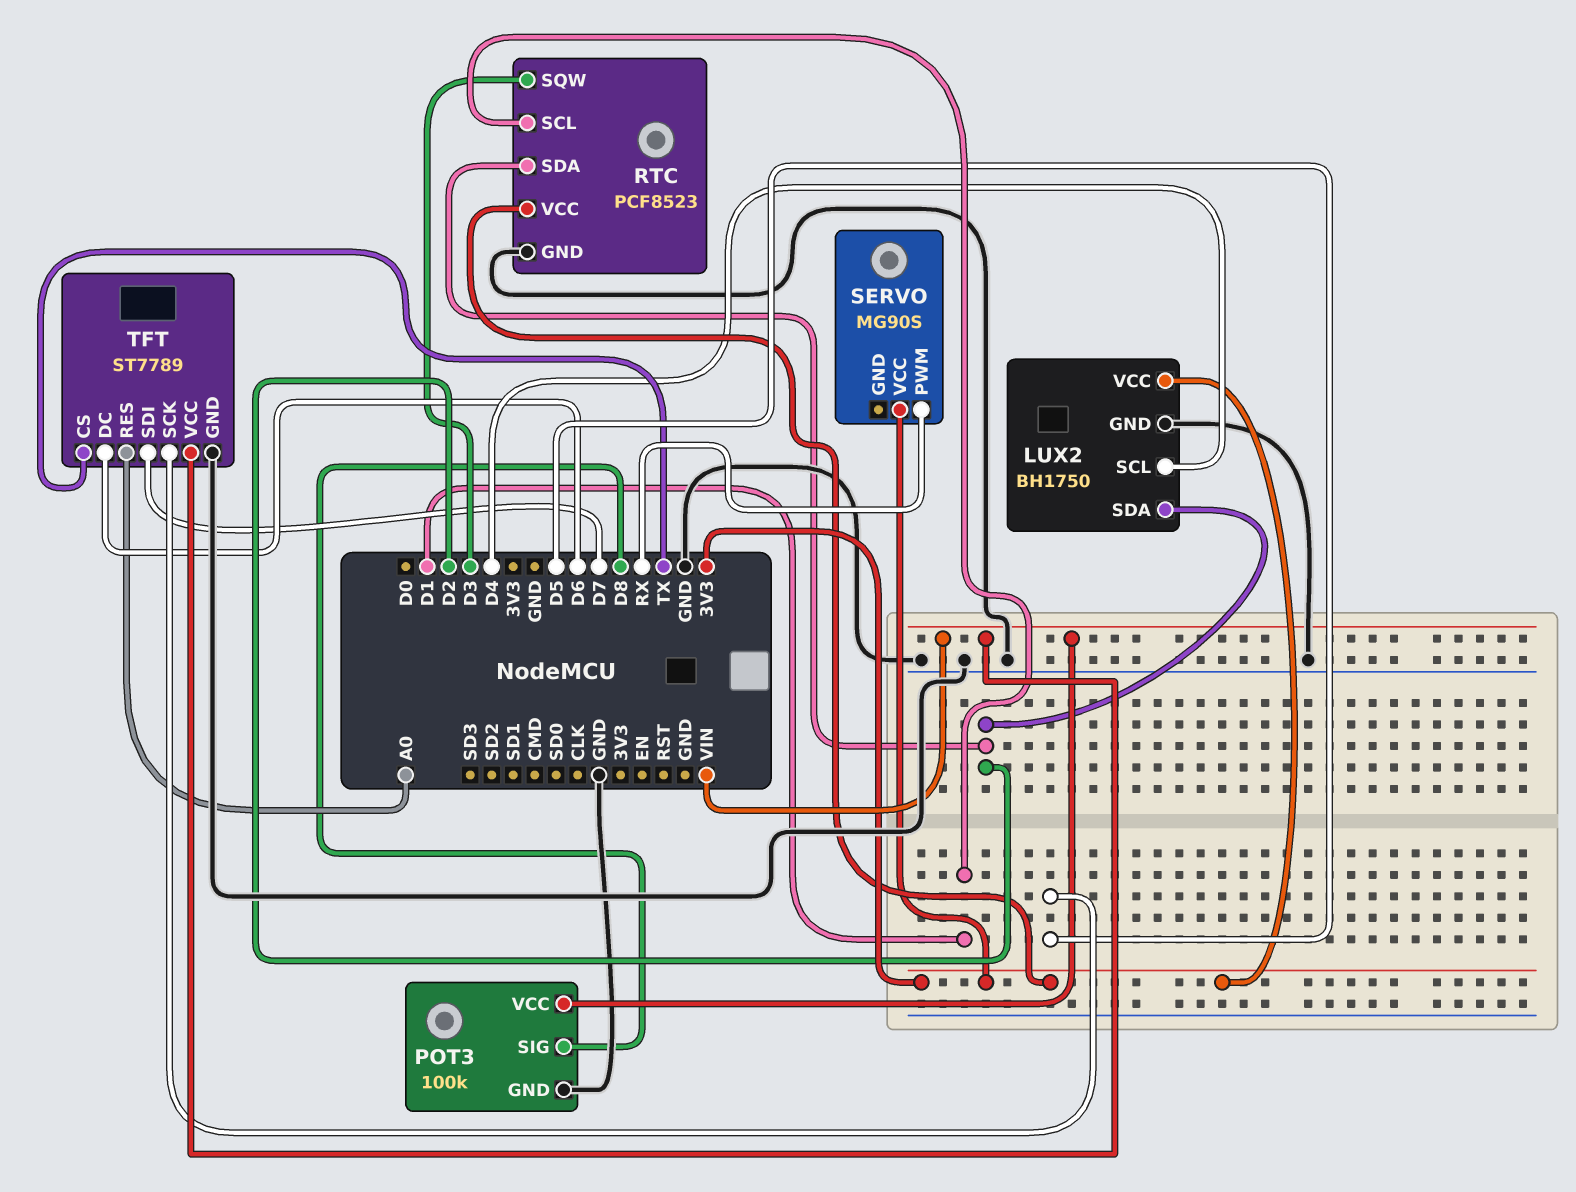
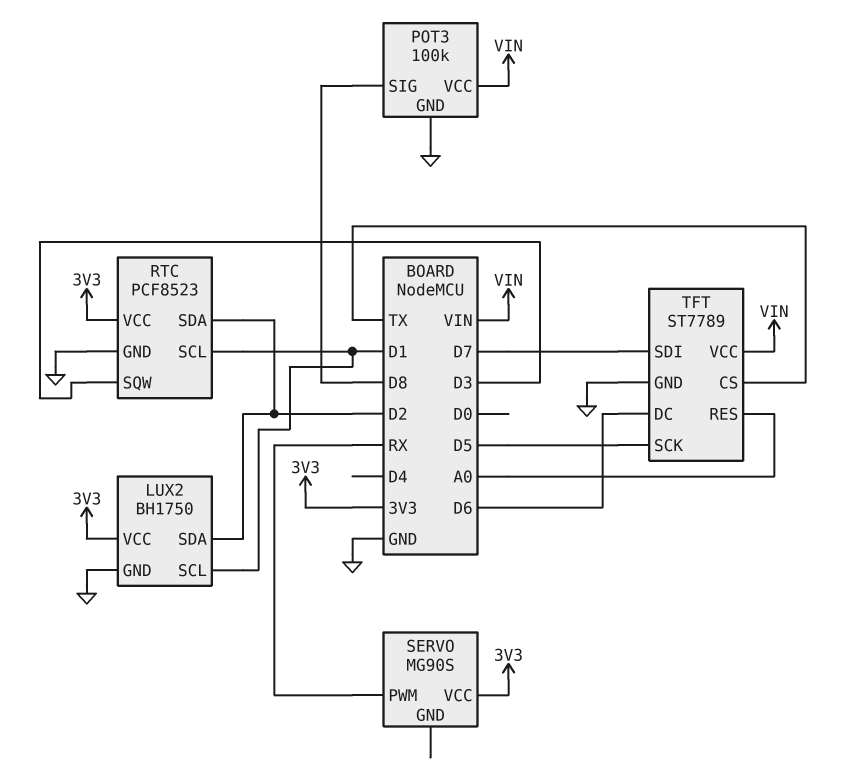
LUX2 pin SCL: D4 -> D1

